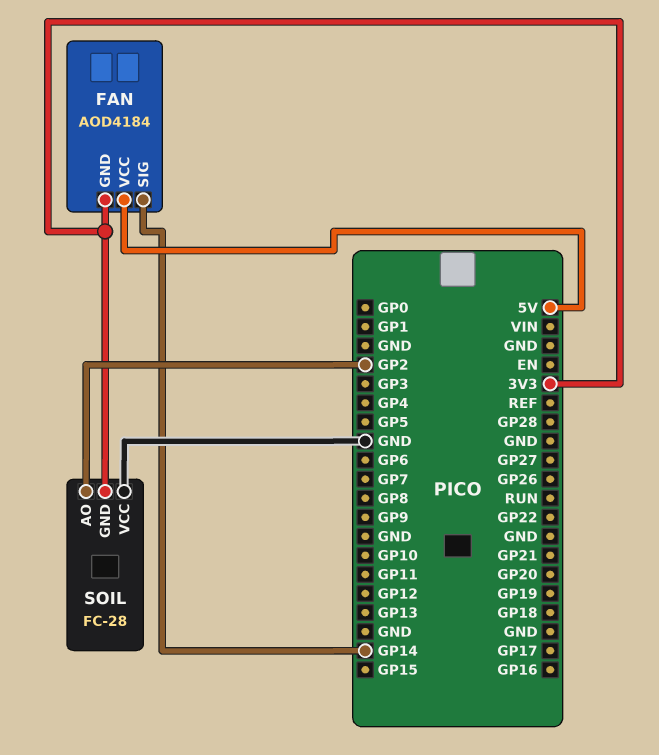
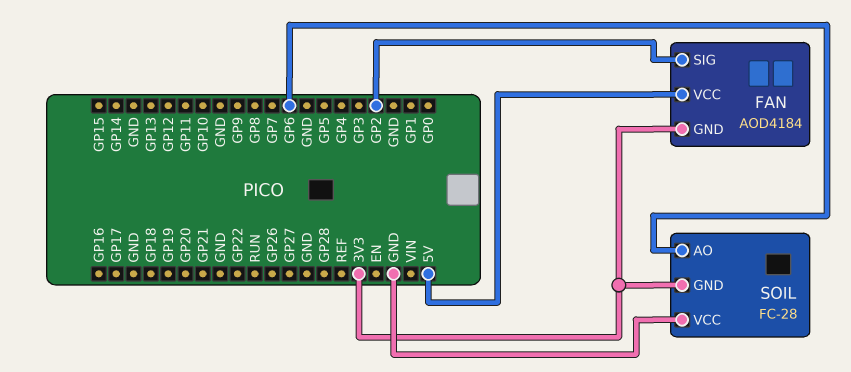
FAN pin SIG: GP14 -> GP2
SOIL pin AO: GP2 -> GP6

